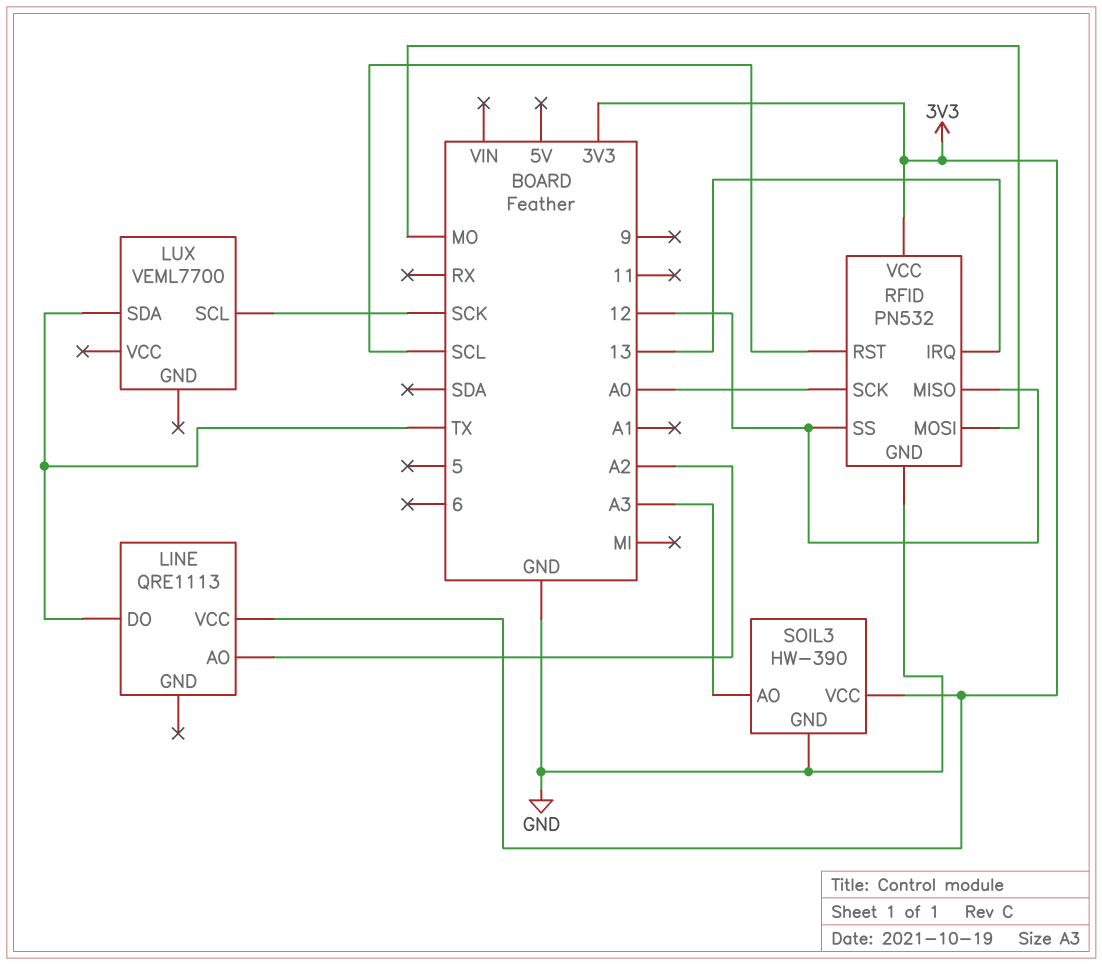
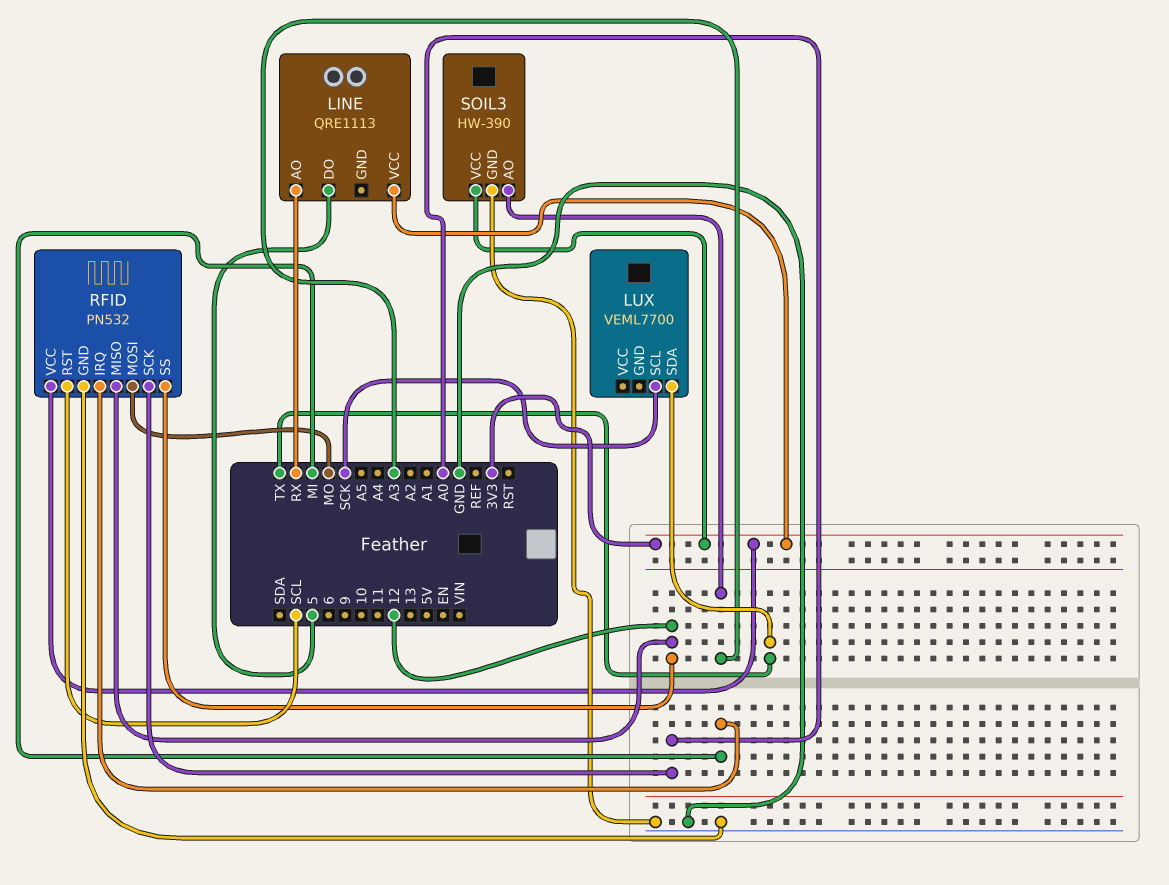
LINE pin AO: A2 -> RX
LINE pin DO: TX -> 5
RFID pin IRQ: 13 -> MI

